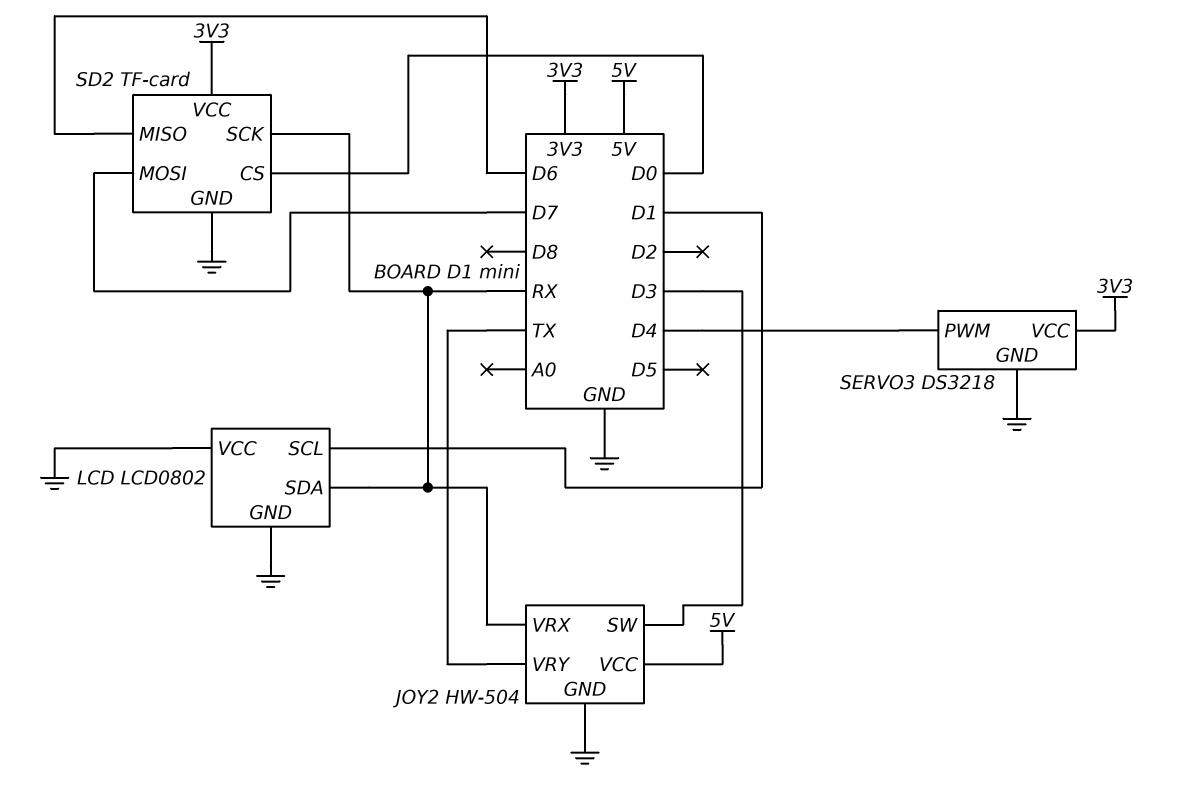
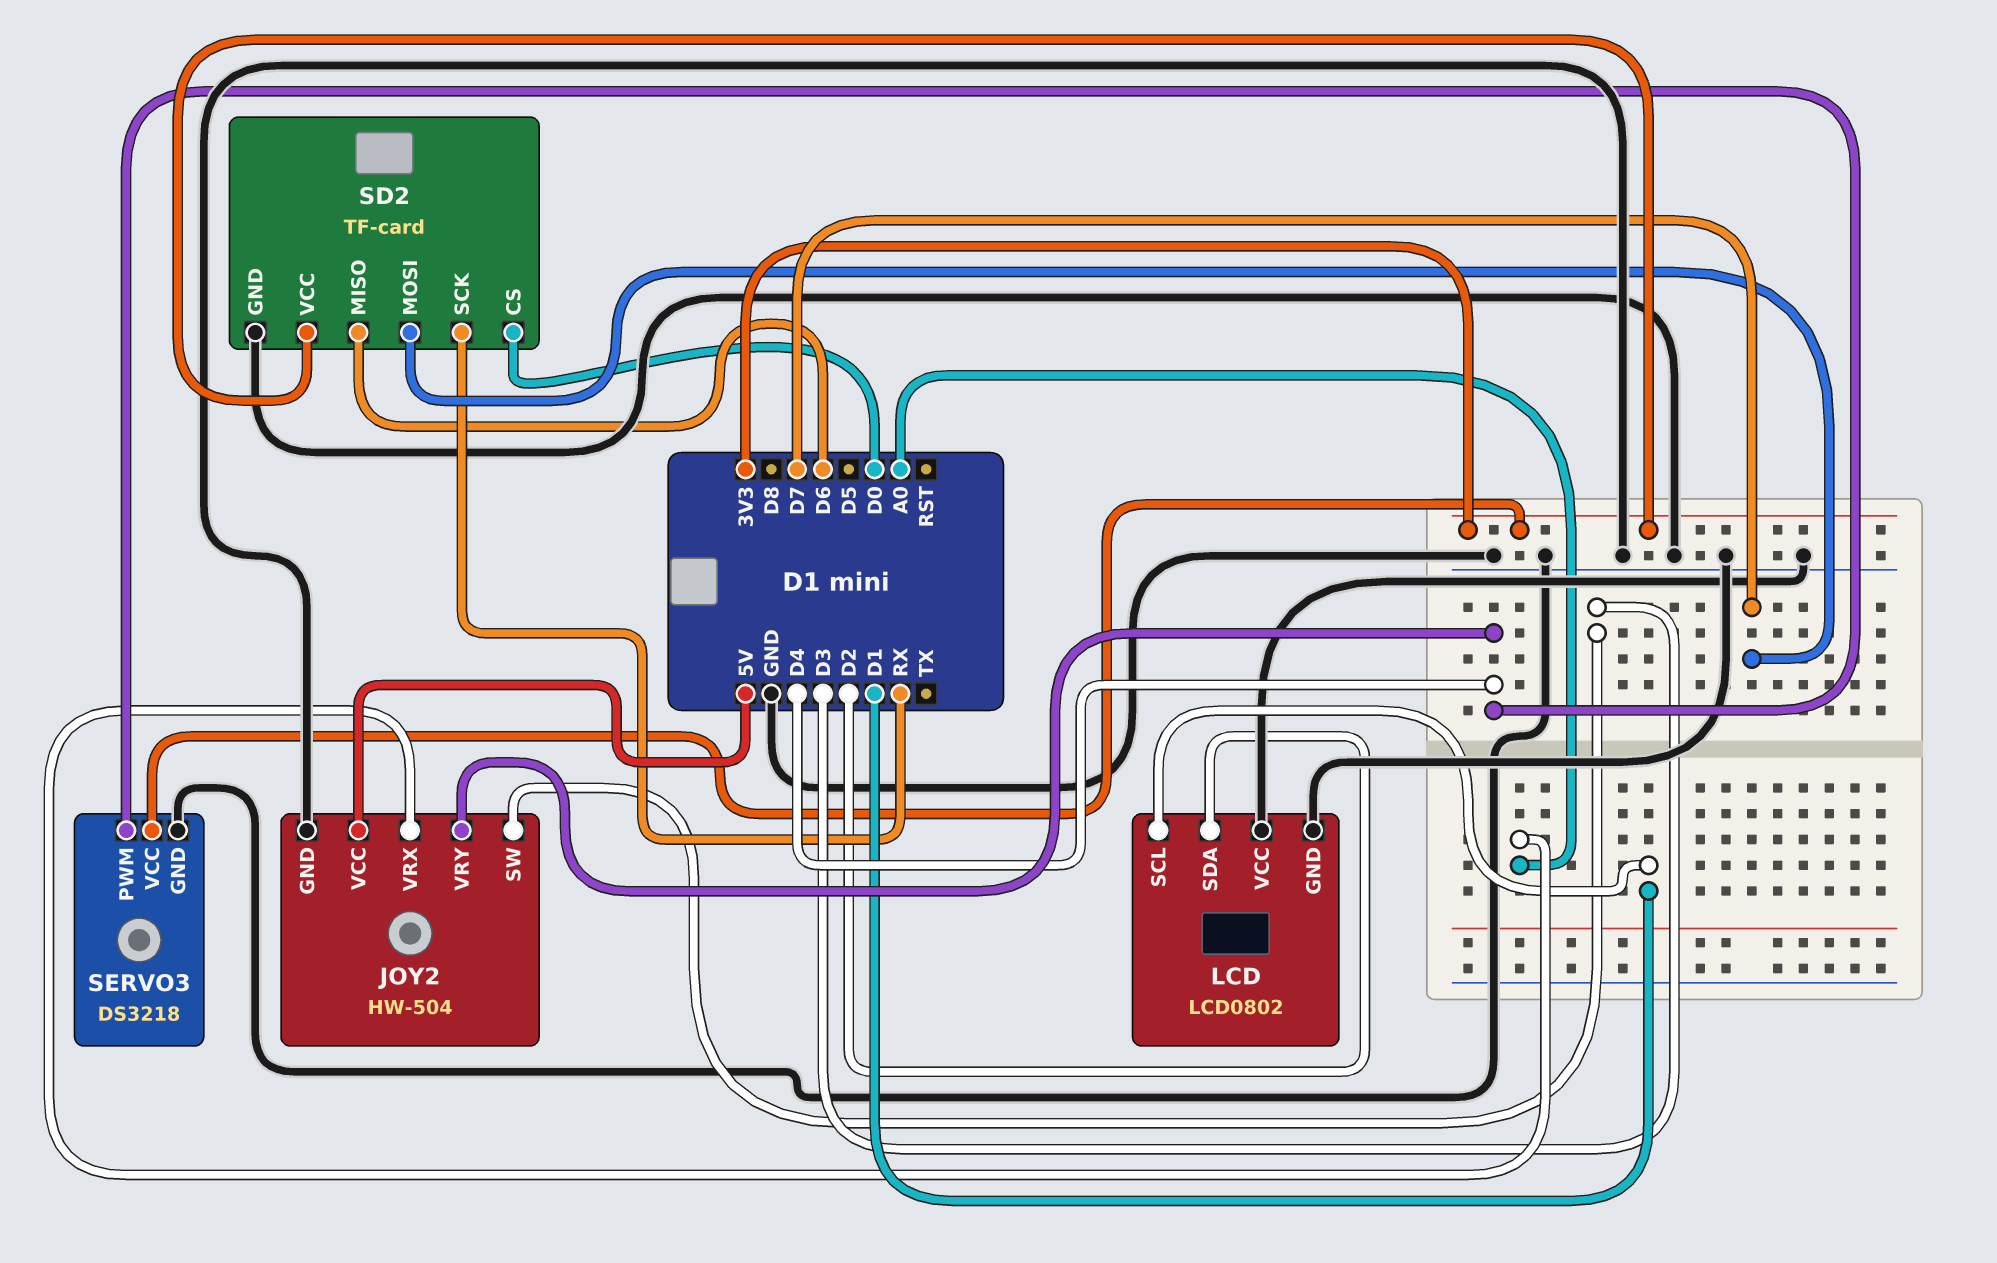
JOY2 pin VRX: RX -> A0
JOY2 pin VRY: TX -> D4
LCD pin SDA: RX -> D2

